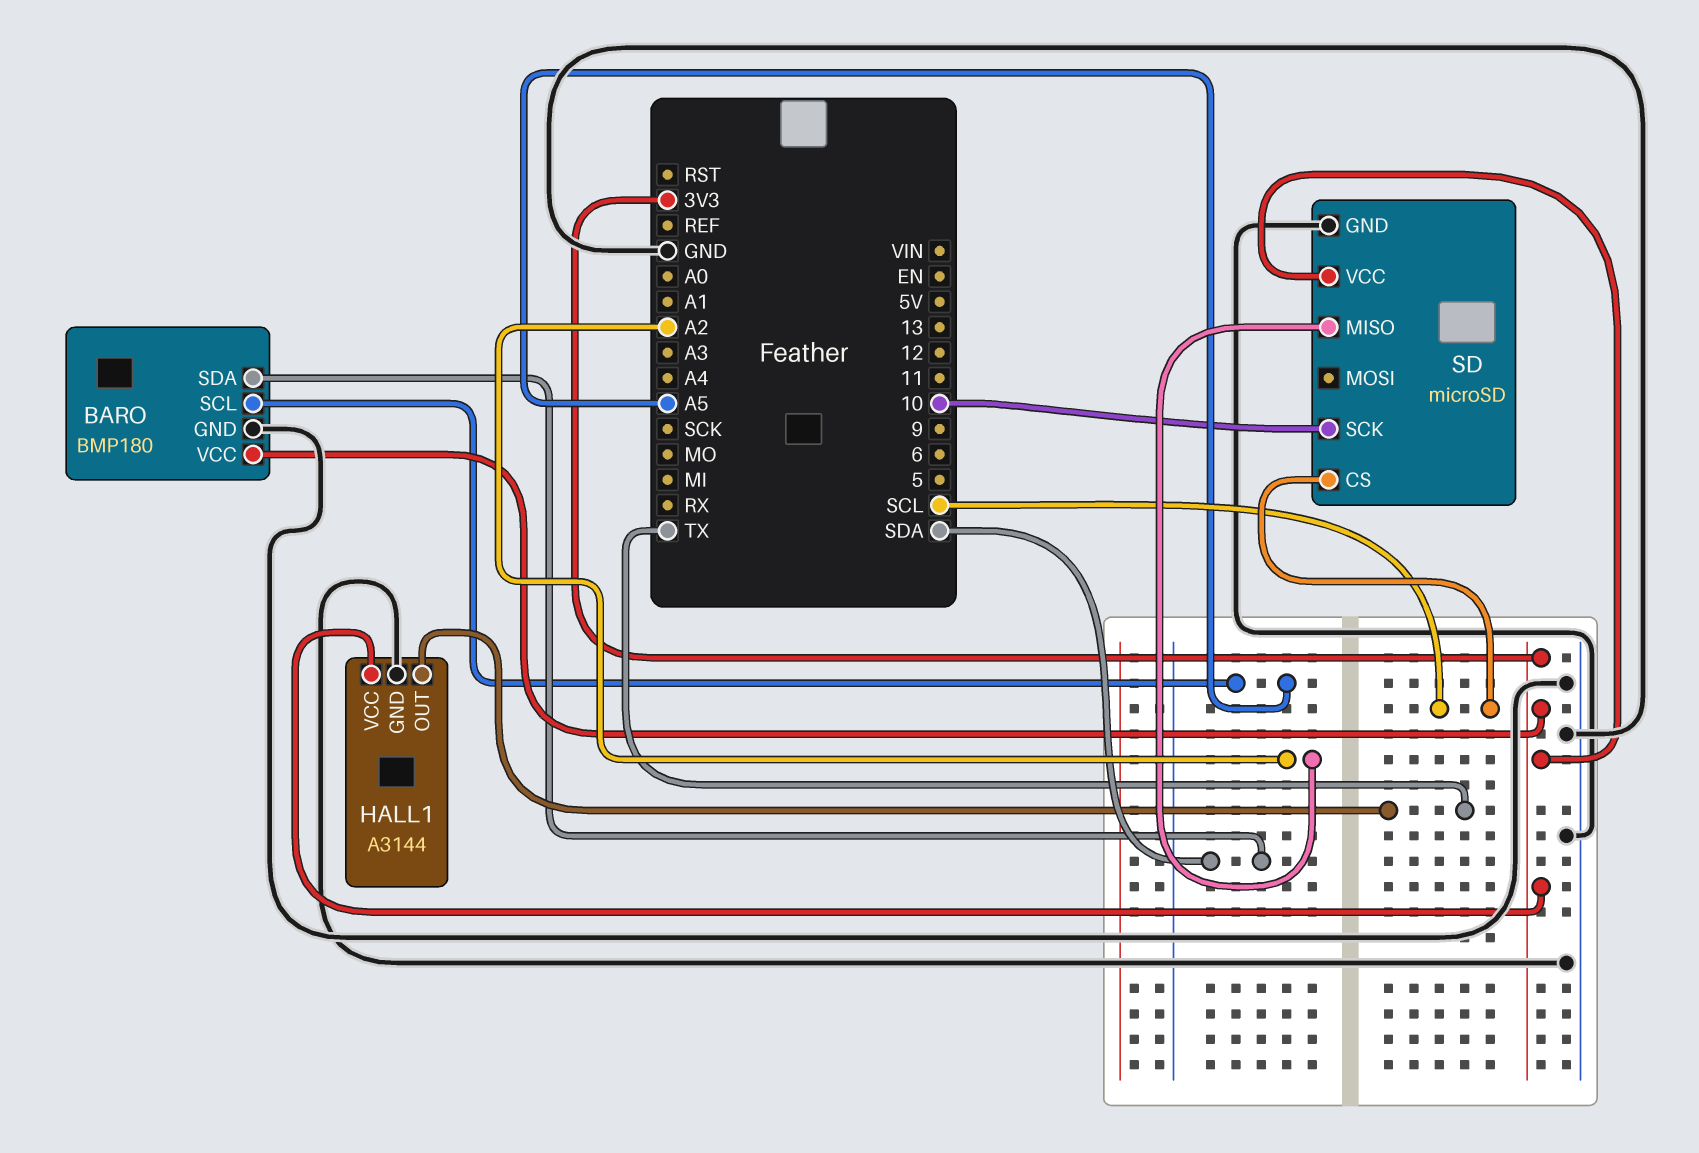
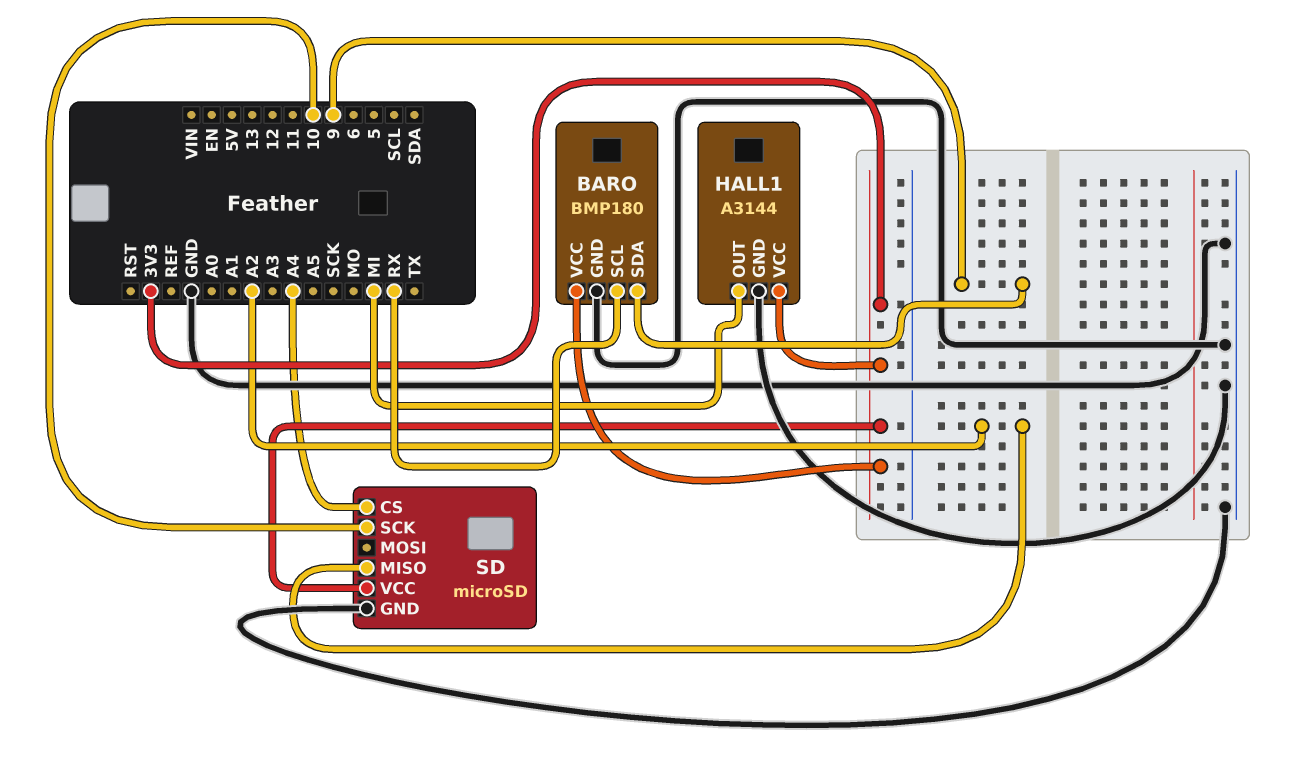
BARO pin SCL: A5 -> RX
BARO pin SDA: SDA -> 9
HALL1 pin OUT: TX -> MI
SD pin CS: SCL -> A4

